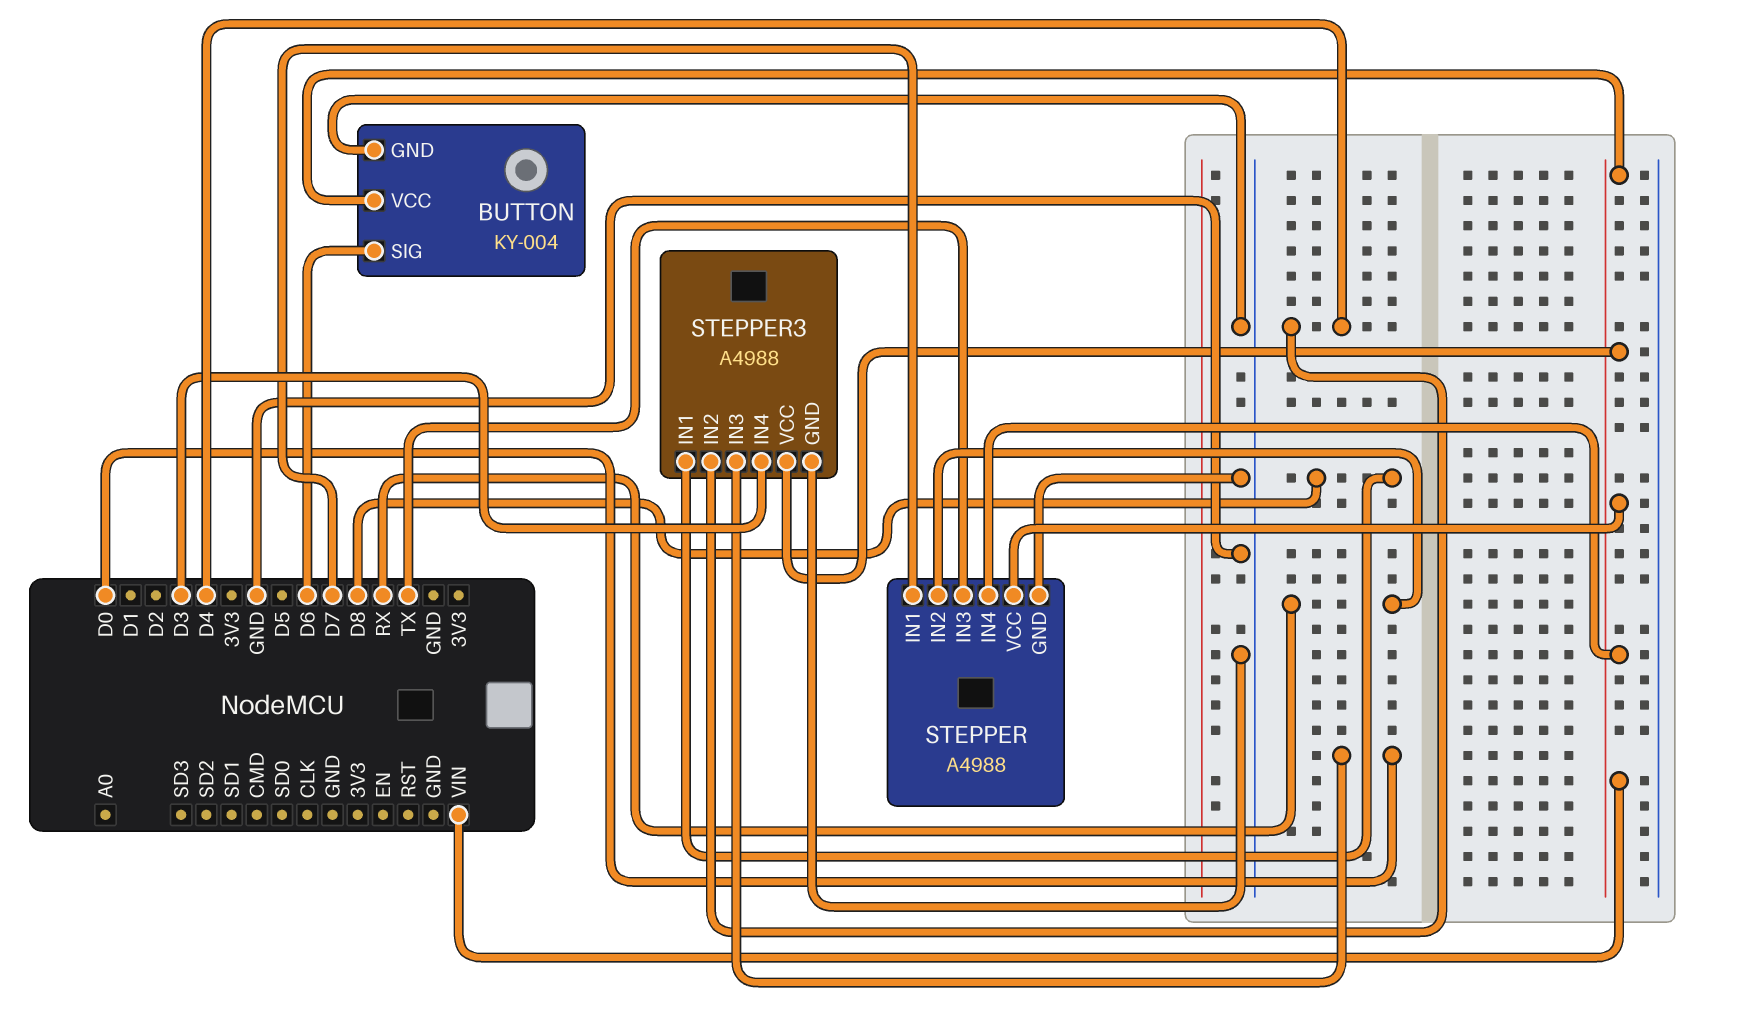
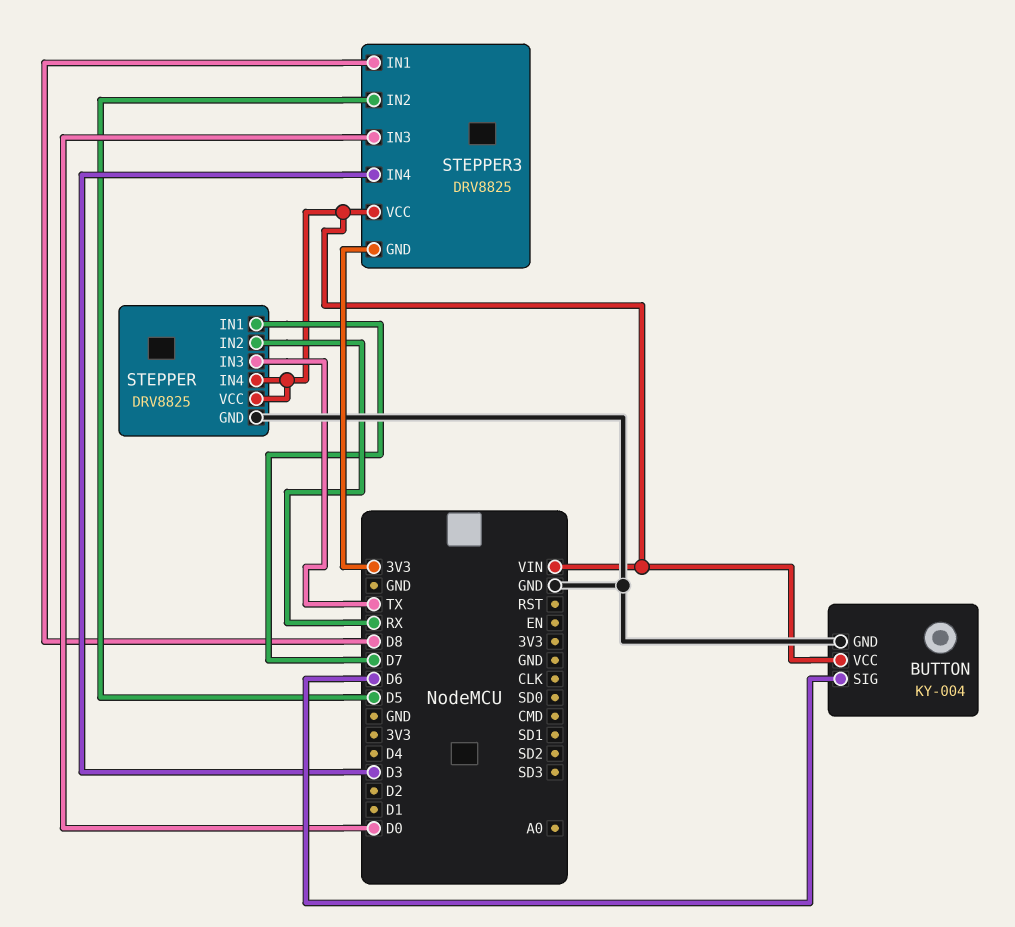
STEPPER: A4988 -> DRV8825
STEPPER3: A4988 -> DRV8825
STEPPER3 pin GND: GND -> 3V3
STEPPER3 pin IN2: D4 -> D5

